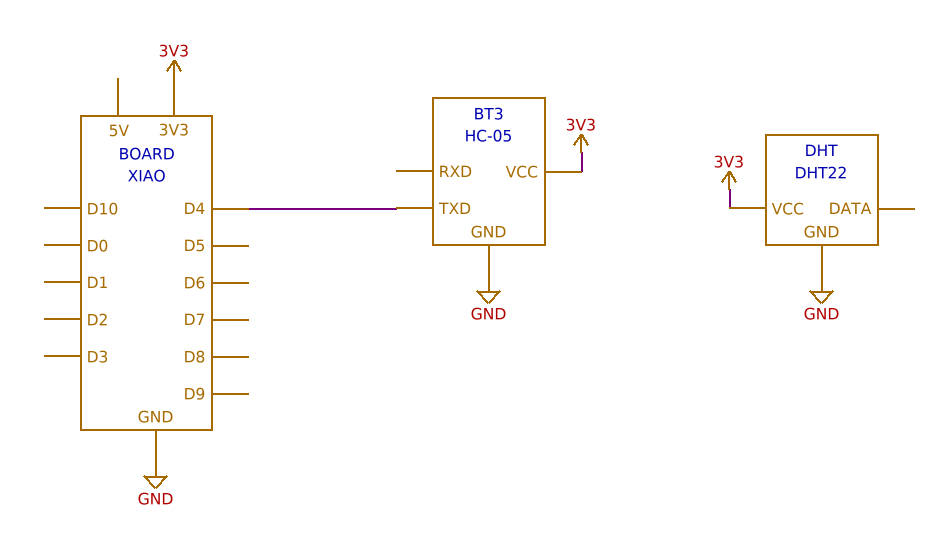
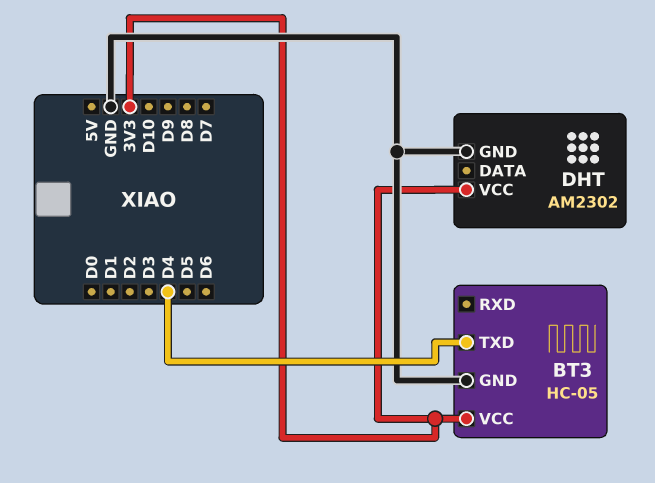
DHT: DHT22 -> AM2302

